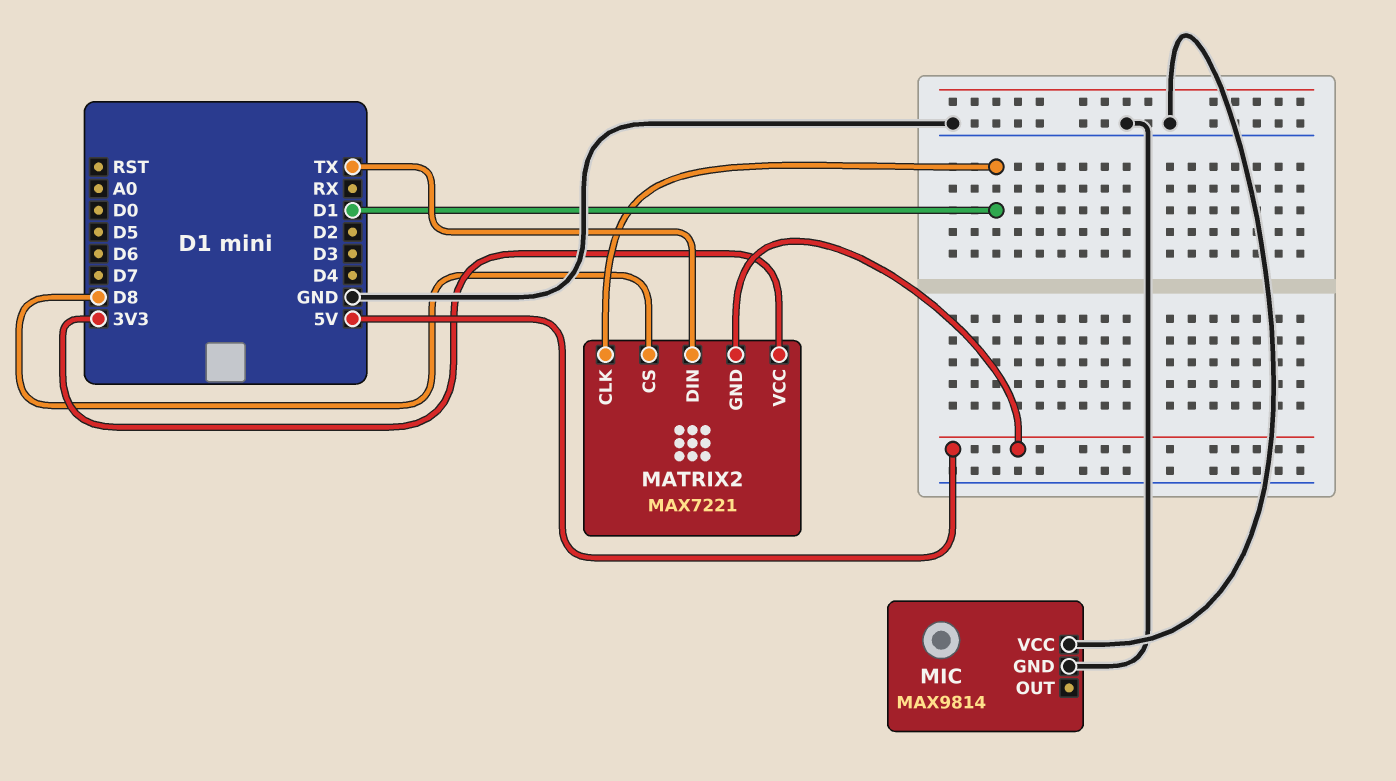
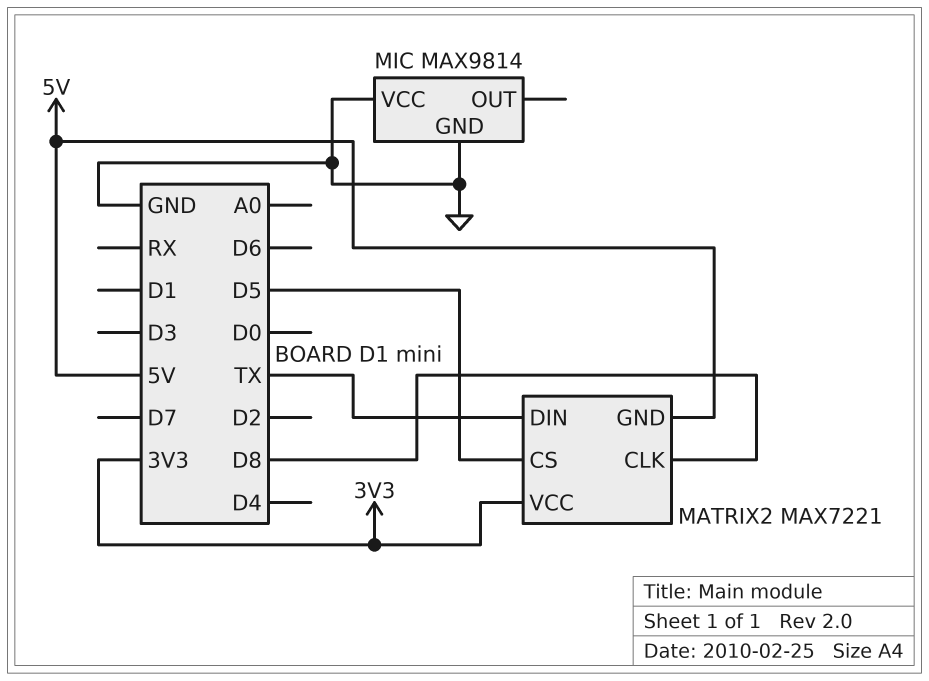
MATRIX2 pin CLK: D1 -> D8
MATRIX2 pin CS: D8 -> D5

